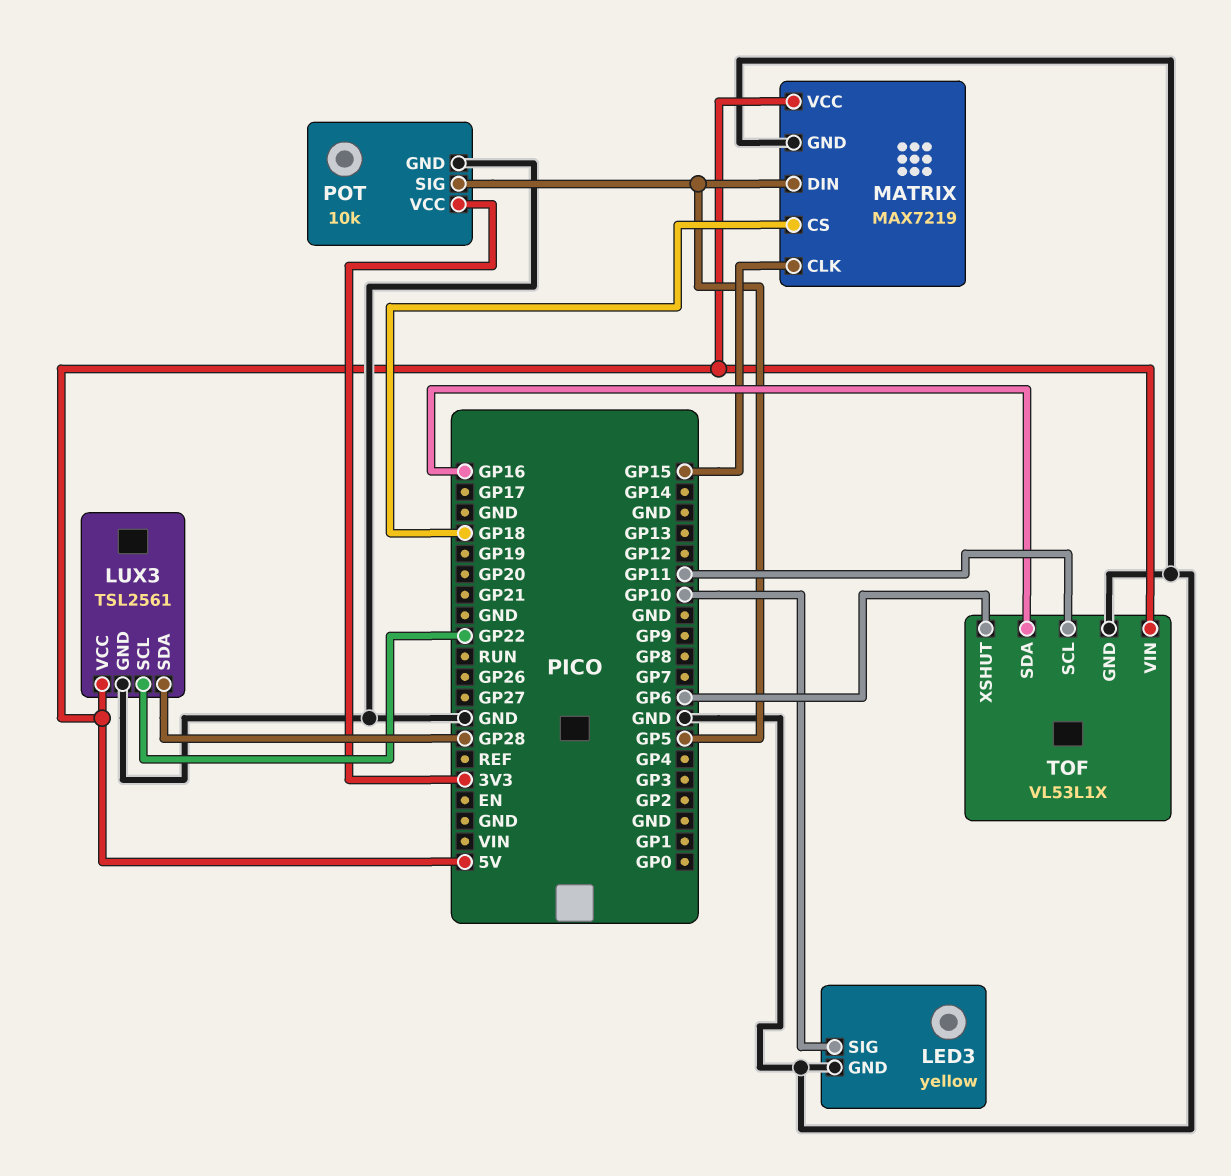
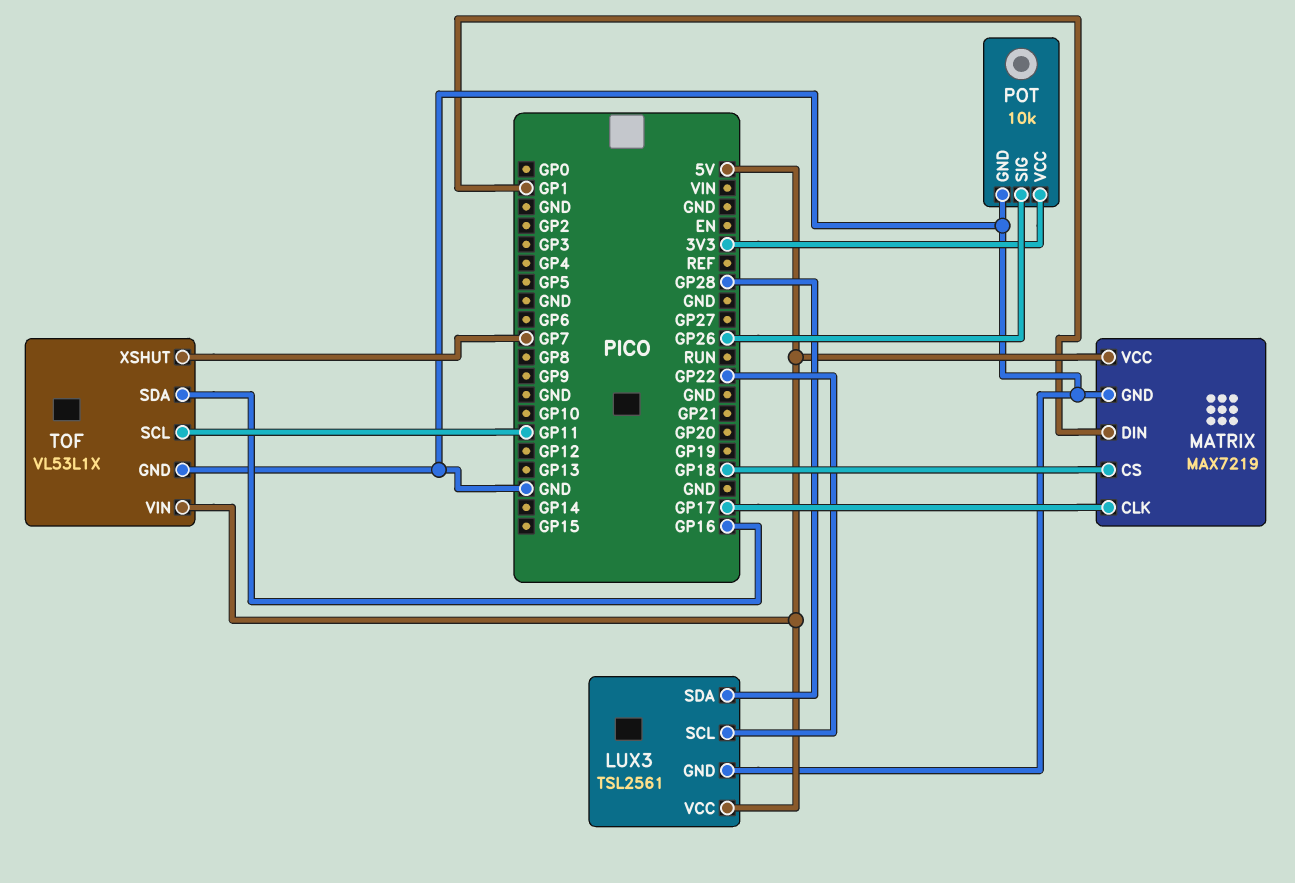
LED3: yellow -> none
LED3 pin GND: GND -> none
LED3 pin SIG: GP10 -> none
MATRIX pin CLK: GP15 -> GP17
MATRIX pin DIN: GP5 -> GP1
POT pin SIG: GP5 -> GP26
TOF pin XSHUT: GP6 -> GP7

